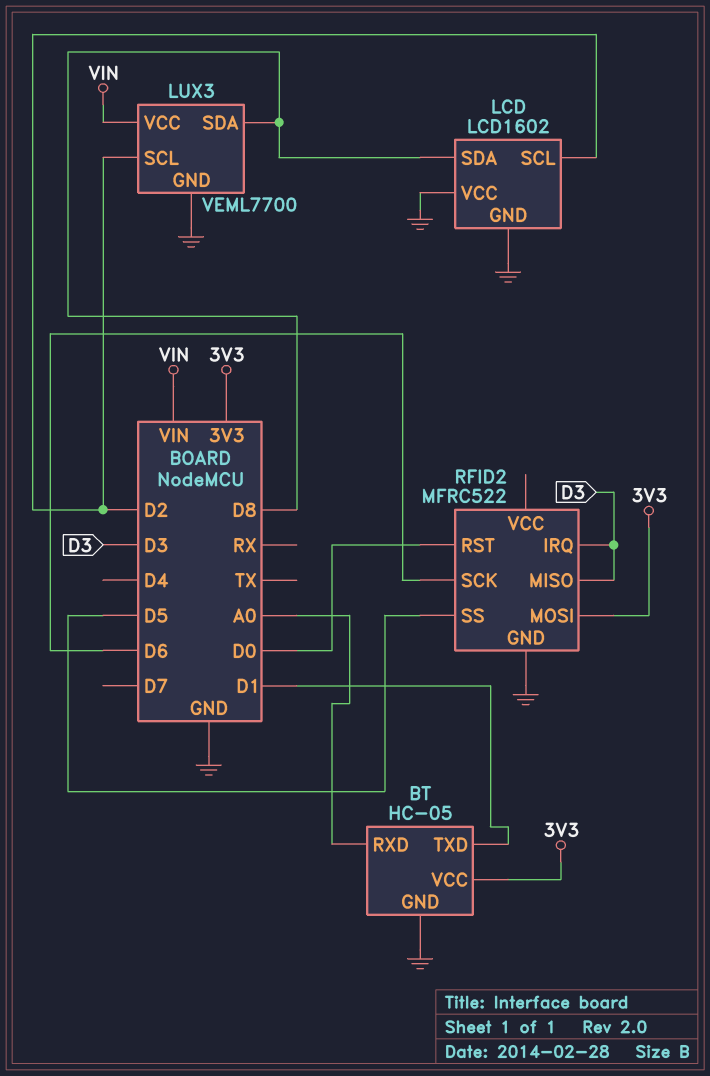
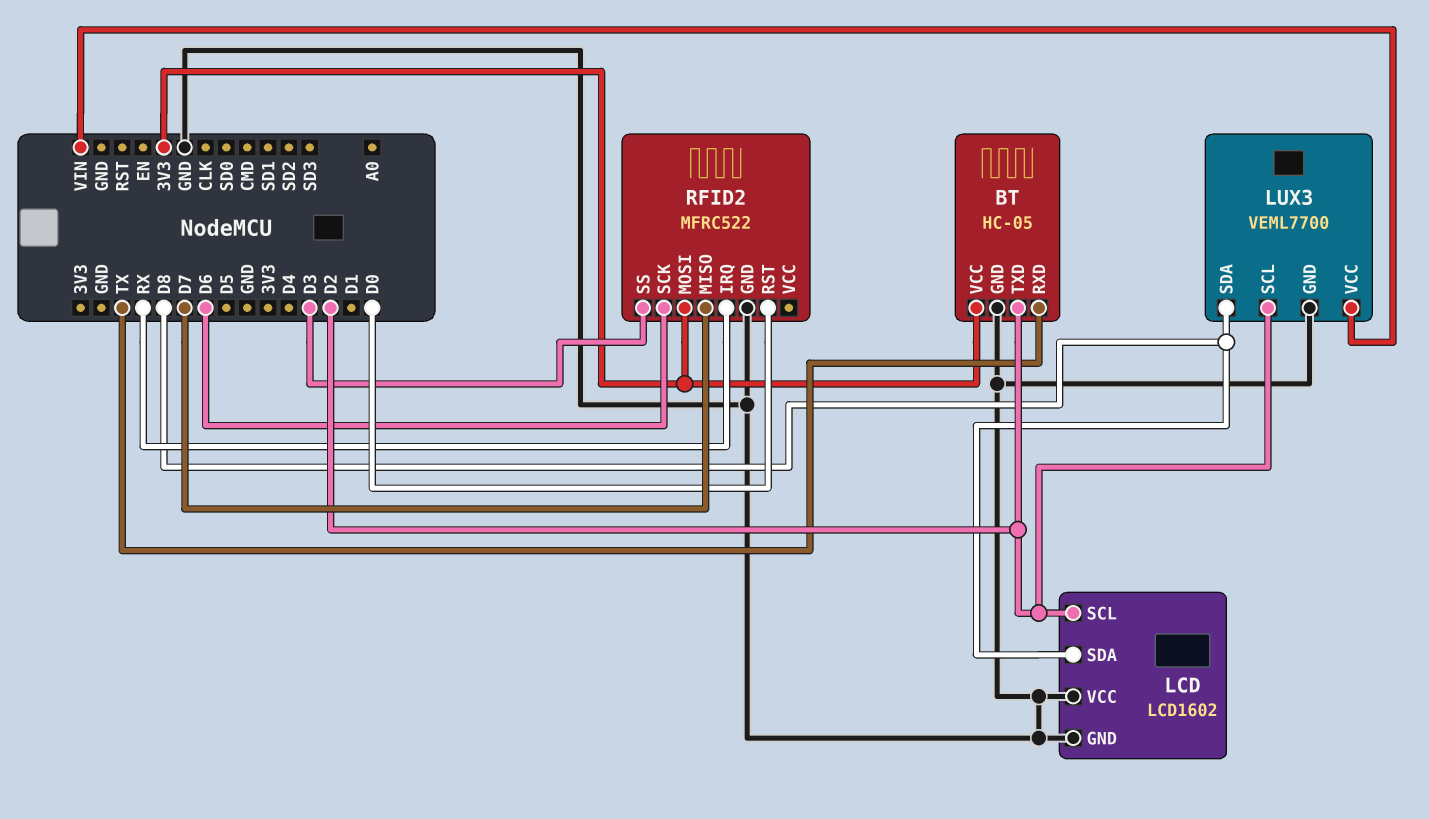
BT pin RXD: A0 -> TX
BT pin TXD: D1 -> D2
RFID2 pin IRQ: D3 -> RX
RFID2 pin MISO: D3 -> D7
RFID2 pin SS: D5 -> D3

